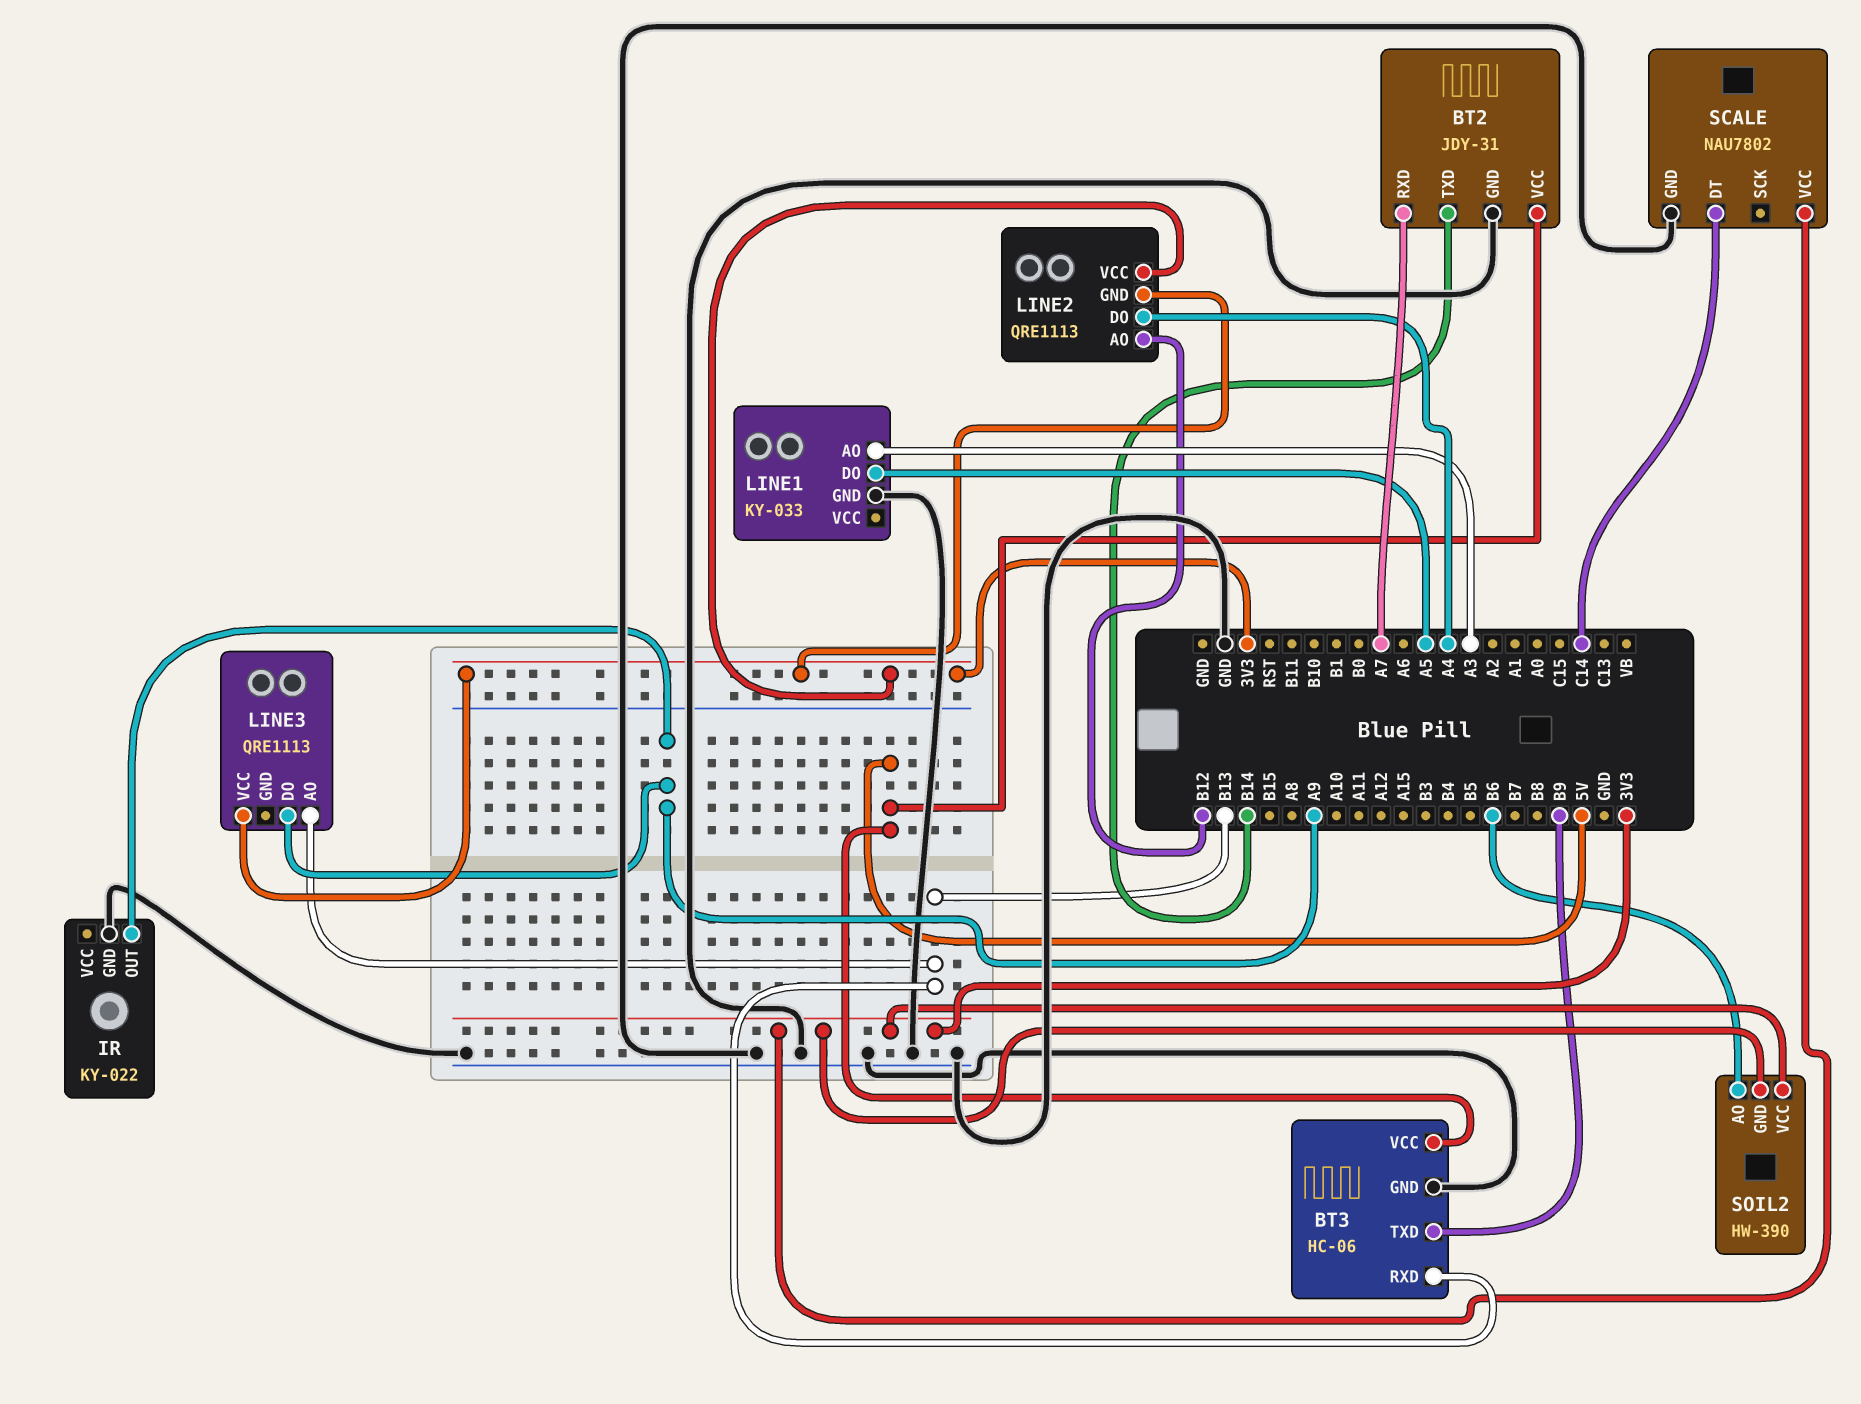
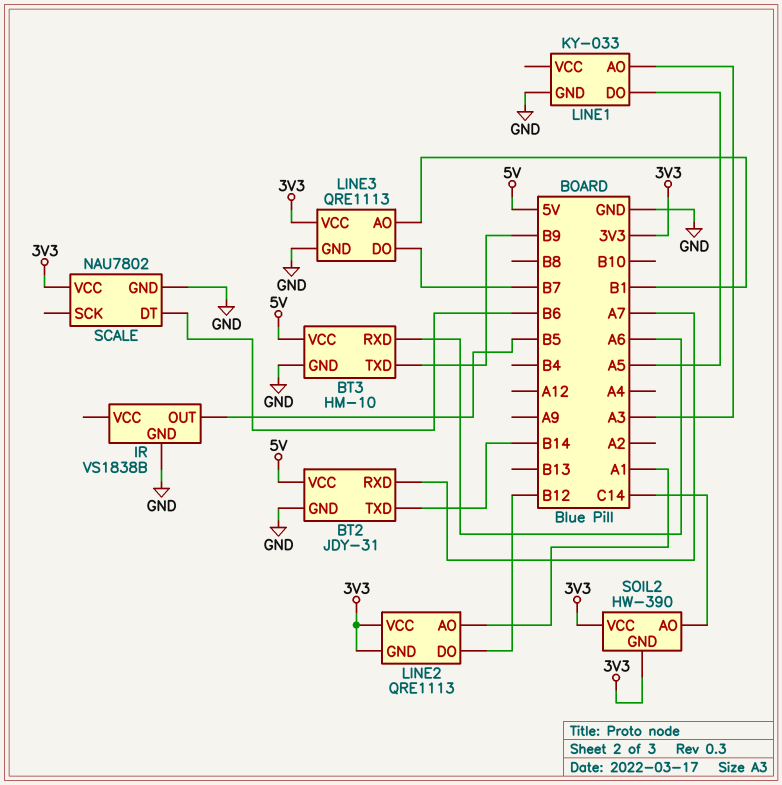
BT3: HC-06 -> HM-10
BT3 pin RXD: B13 -> A6
IR: KY-022 -> VS1838B
IR pin OUT: A9 -> B5
LINE2 pin AO: B12 -> A1
LINE2 pin DO: A4 -> B12
LINE3 pin AO: B13 -> B1
LINE3 pin DO: A9 -> B7
LINE3 pin GND: none -> GND
SCALE pin DT: C14 -> B6
SOIL2 pin AO: B6 -> C14

